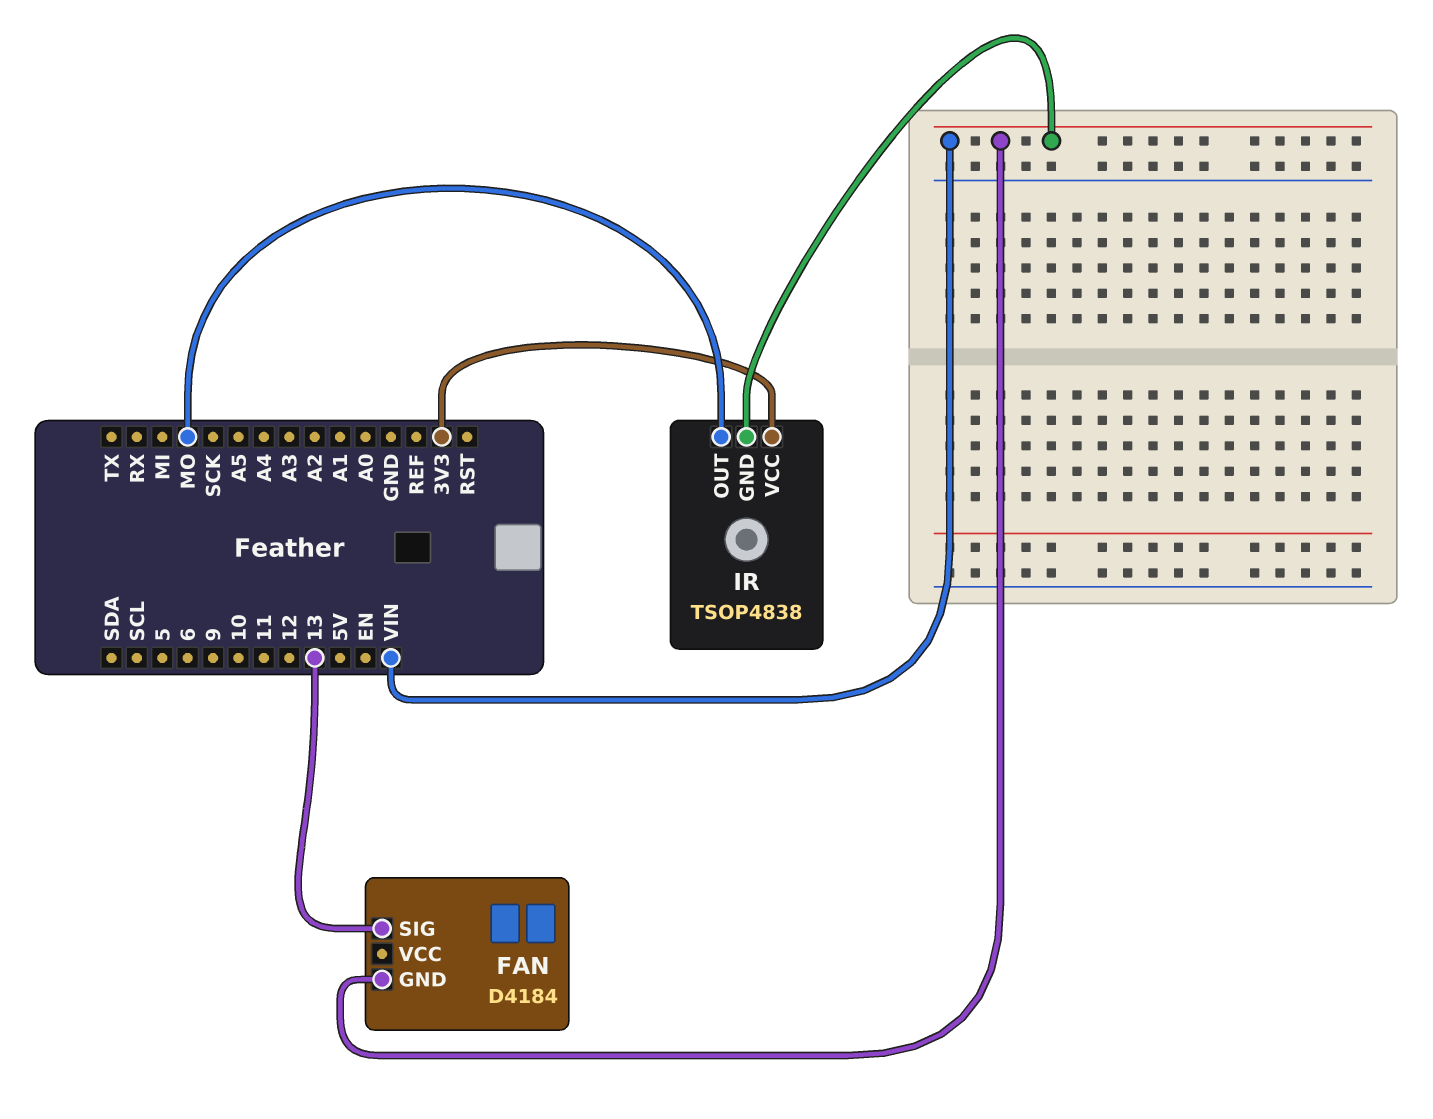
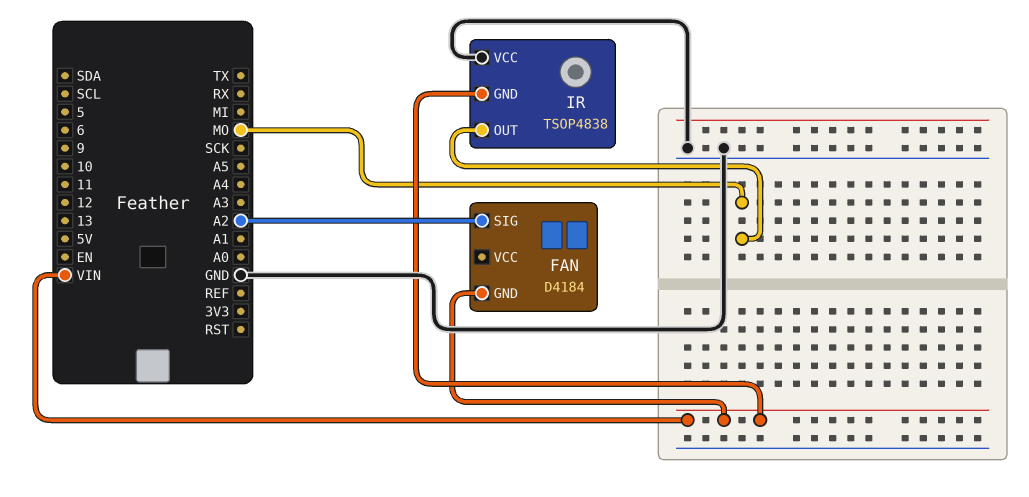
FAN pin SIG: 13 -> A2
IR pin VCC: 3V3 -> GND

